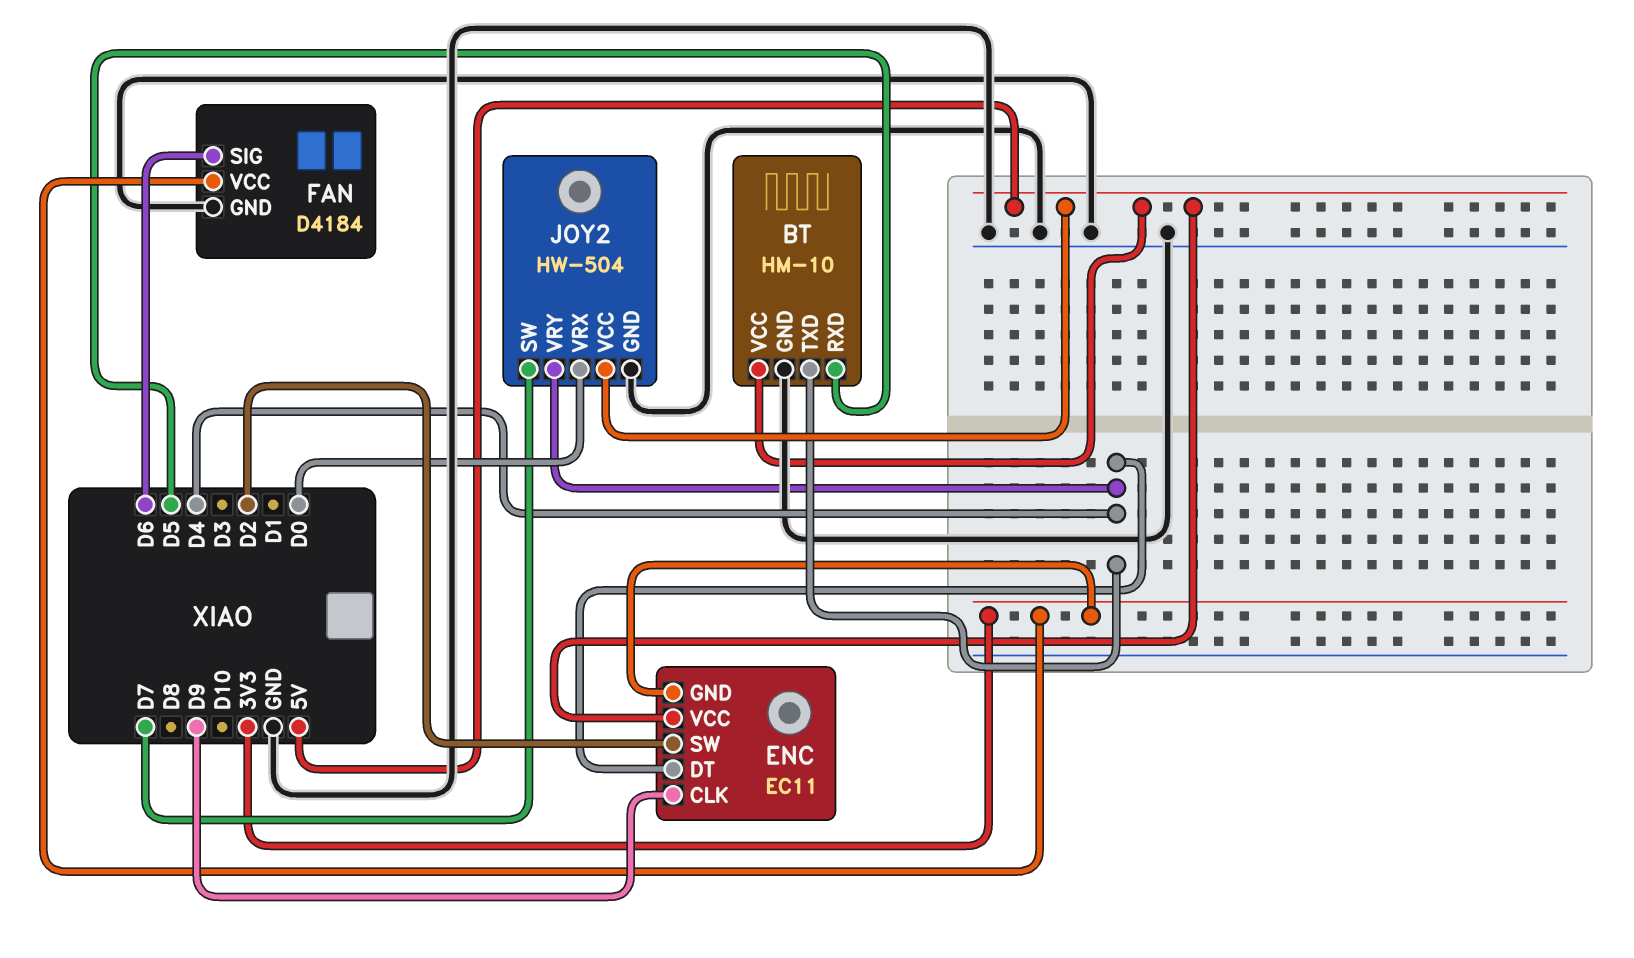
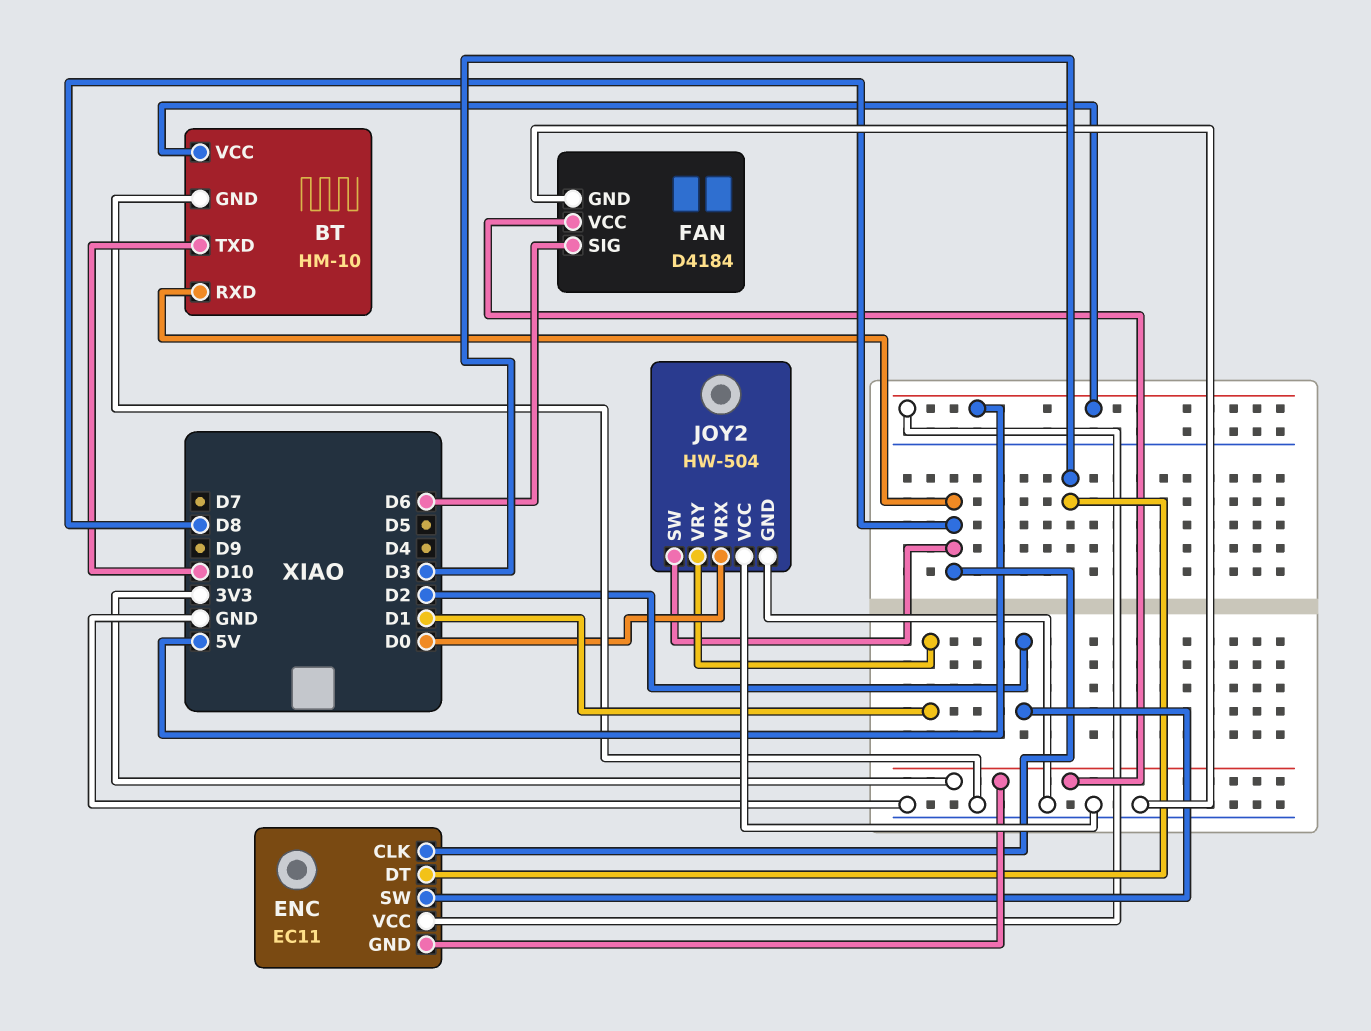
BT pin RXD: D5 -> D8
BT pin TXD: D4 -> D10
ENC pin CLK: D9 -> D8
ENC pin DT: D4 -> D3
JOY2 pin SW: D7 -> D8
JOY2 pin VCC: 5V -> GND
JOY2 pin VRY: D4 -> D1

